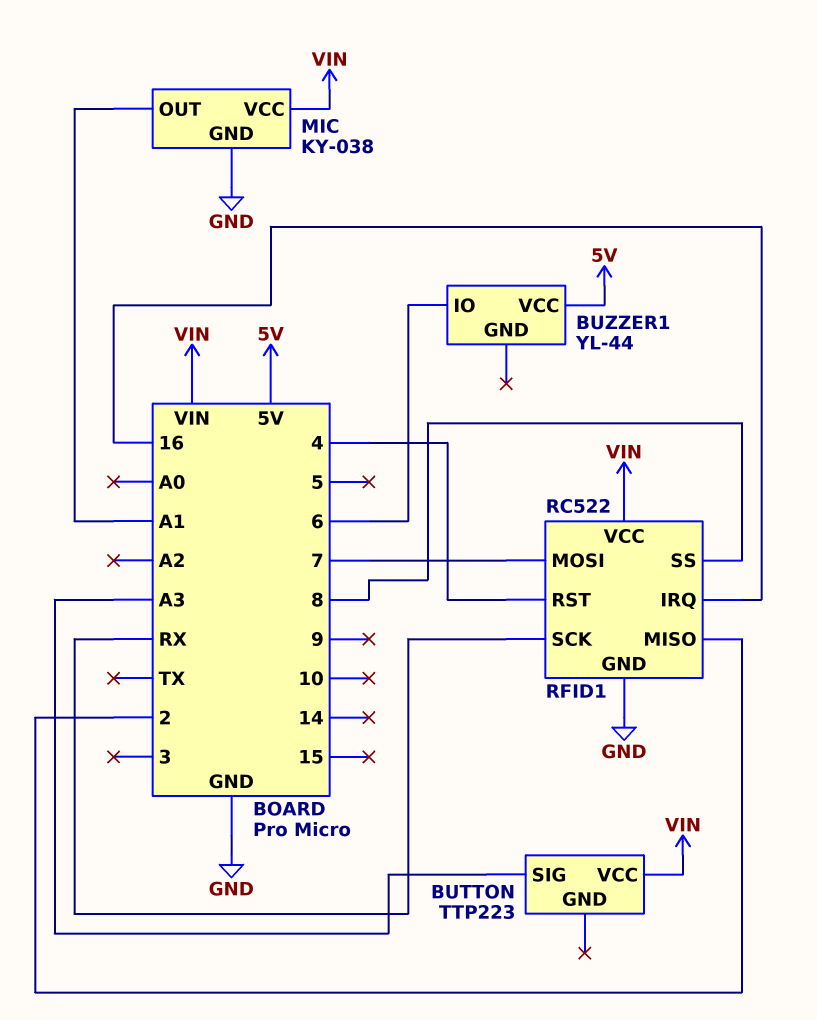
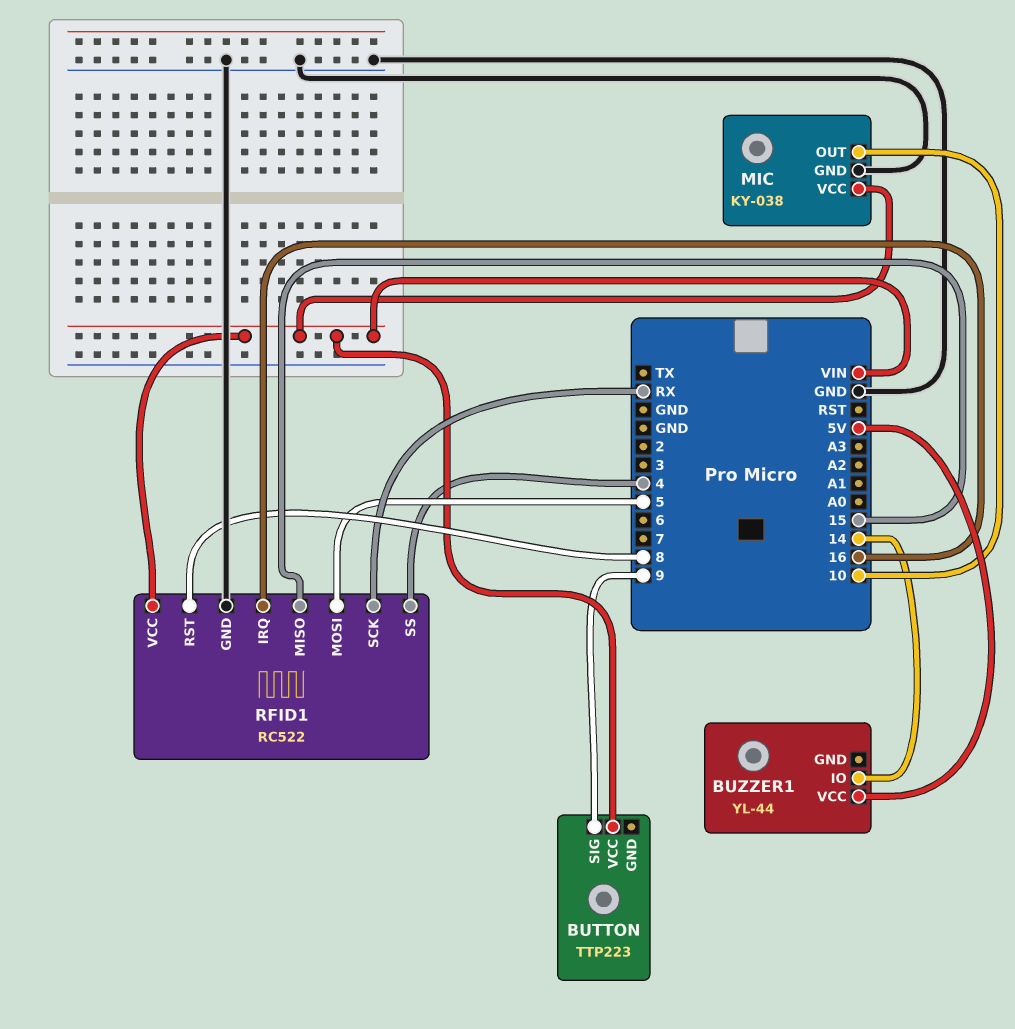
BUTTON pin SIG: A3 -> 9
BUZZER1 pin IO: 6 -> 14
MIC pin OUT: A1 -> 10
RFID1 pin MISO: 2 -> 15
RFID1 pin MOSI: 7 -> 5
RFID1 pin RST: 4 -> 8
RFID1 pin SS: 8 -> 4

